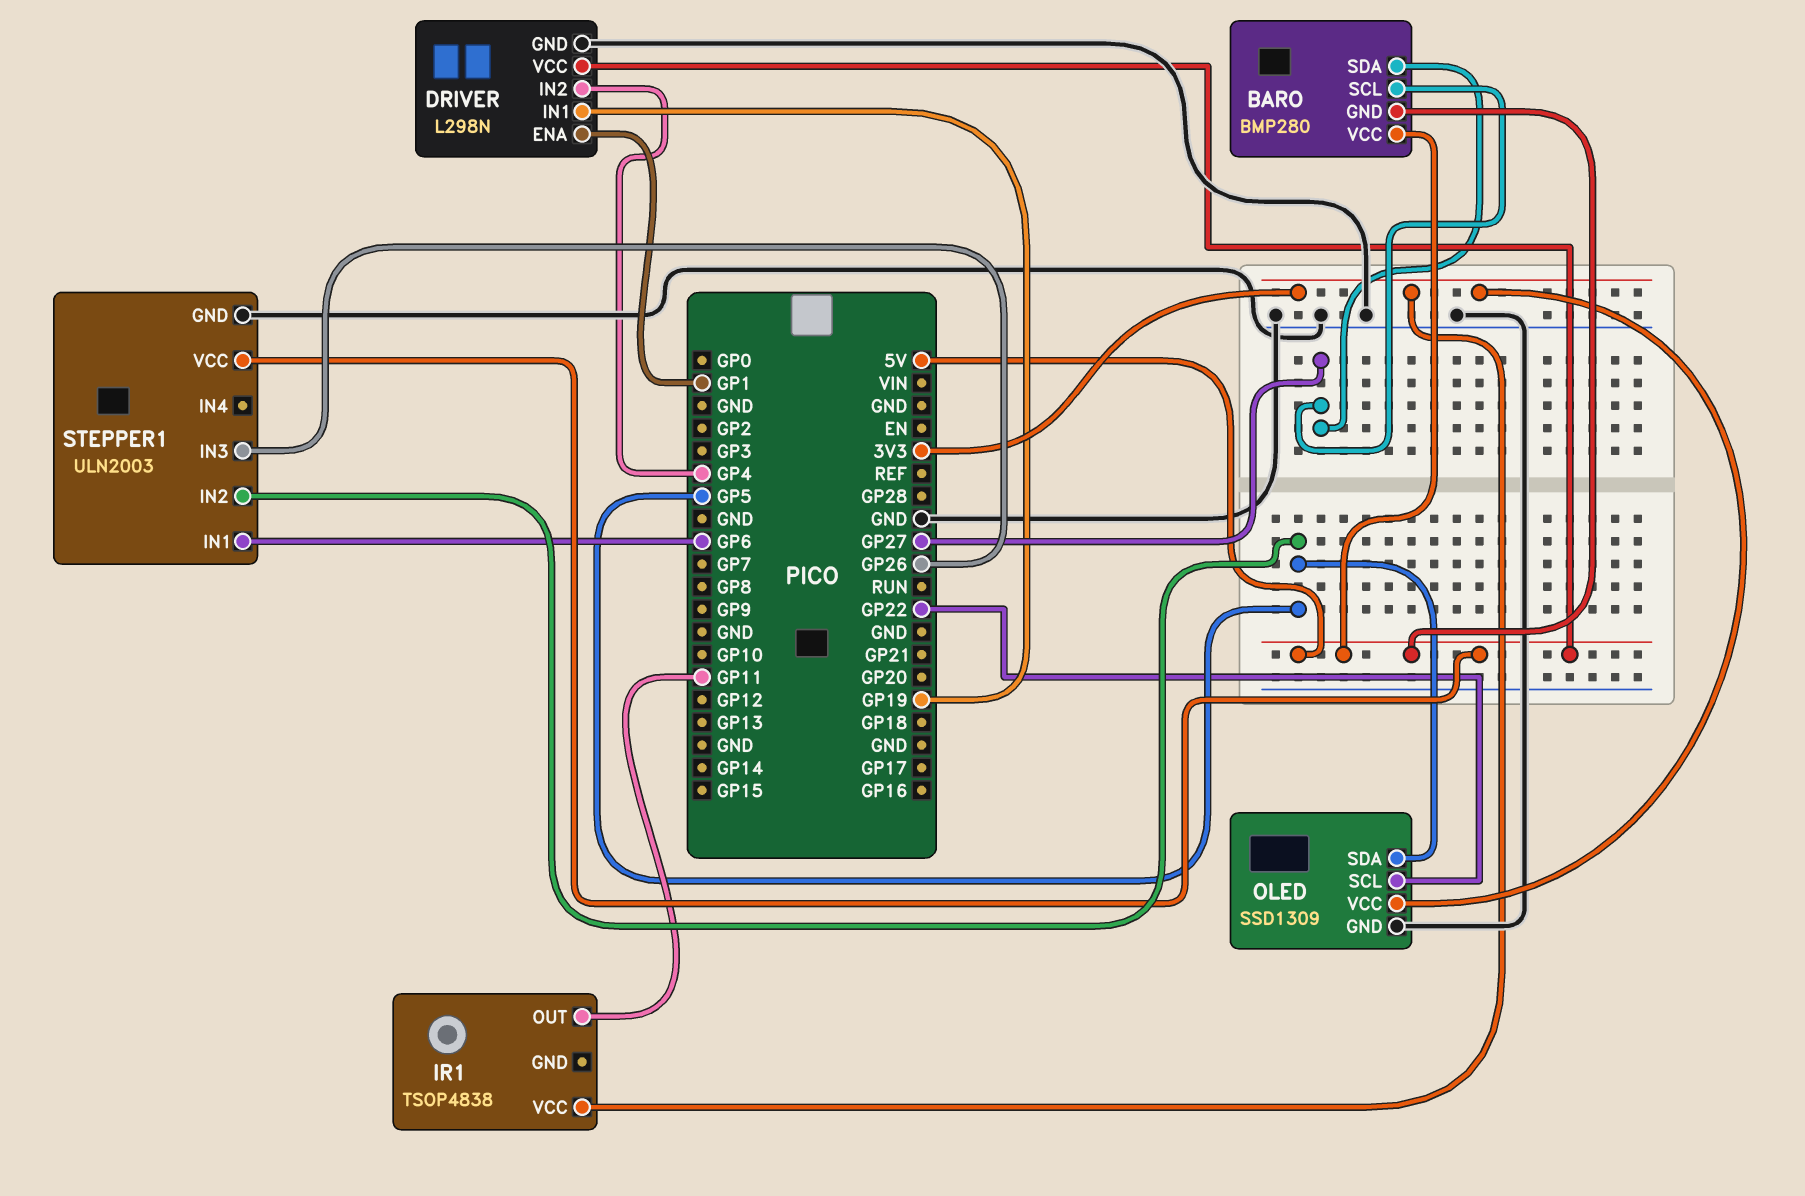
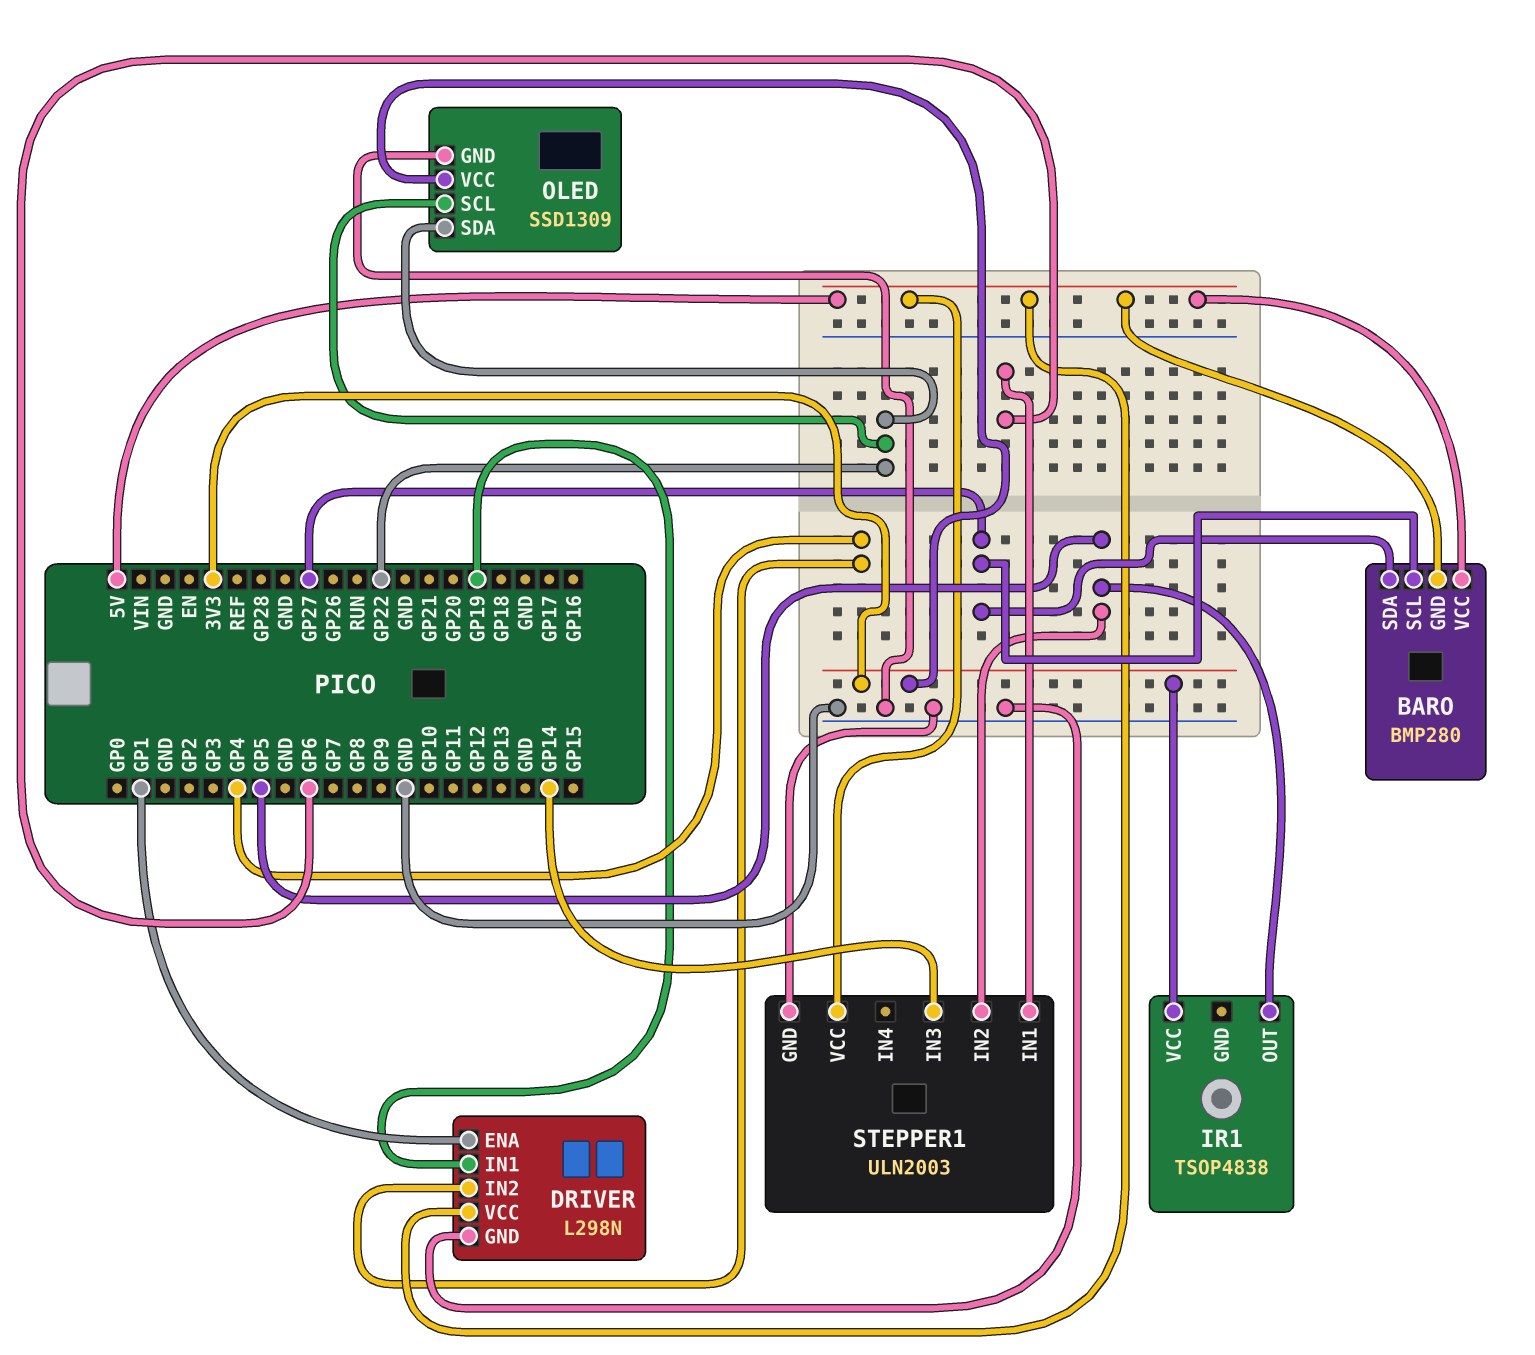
IR1 pin OUT: GP11 -> GP5
OLED pin SDA: GP5 -> GP22
STEPPER1 pin IN3: GP26 -> GP14

